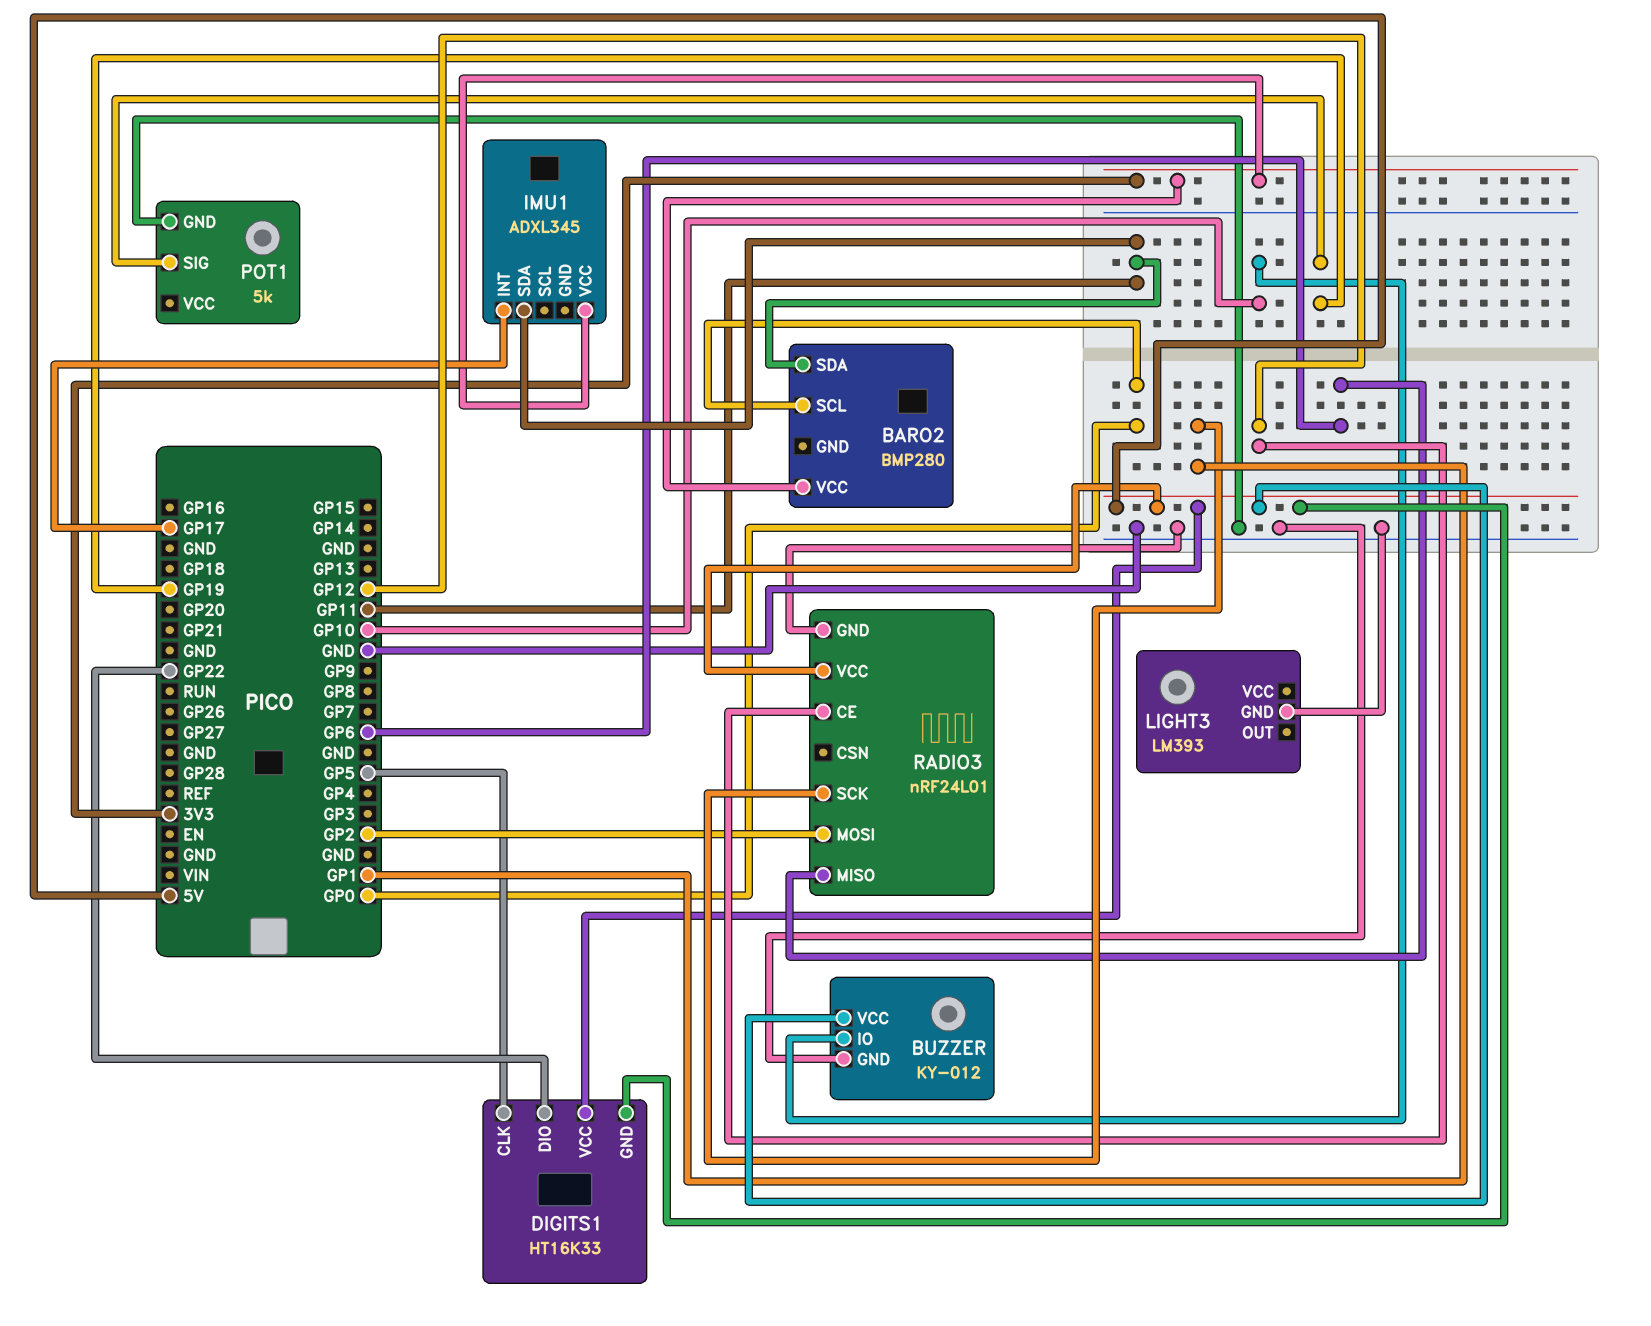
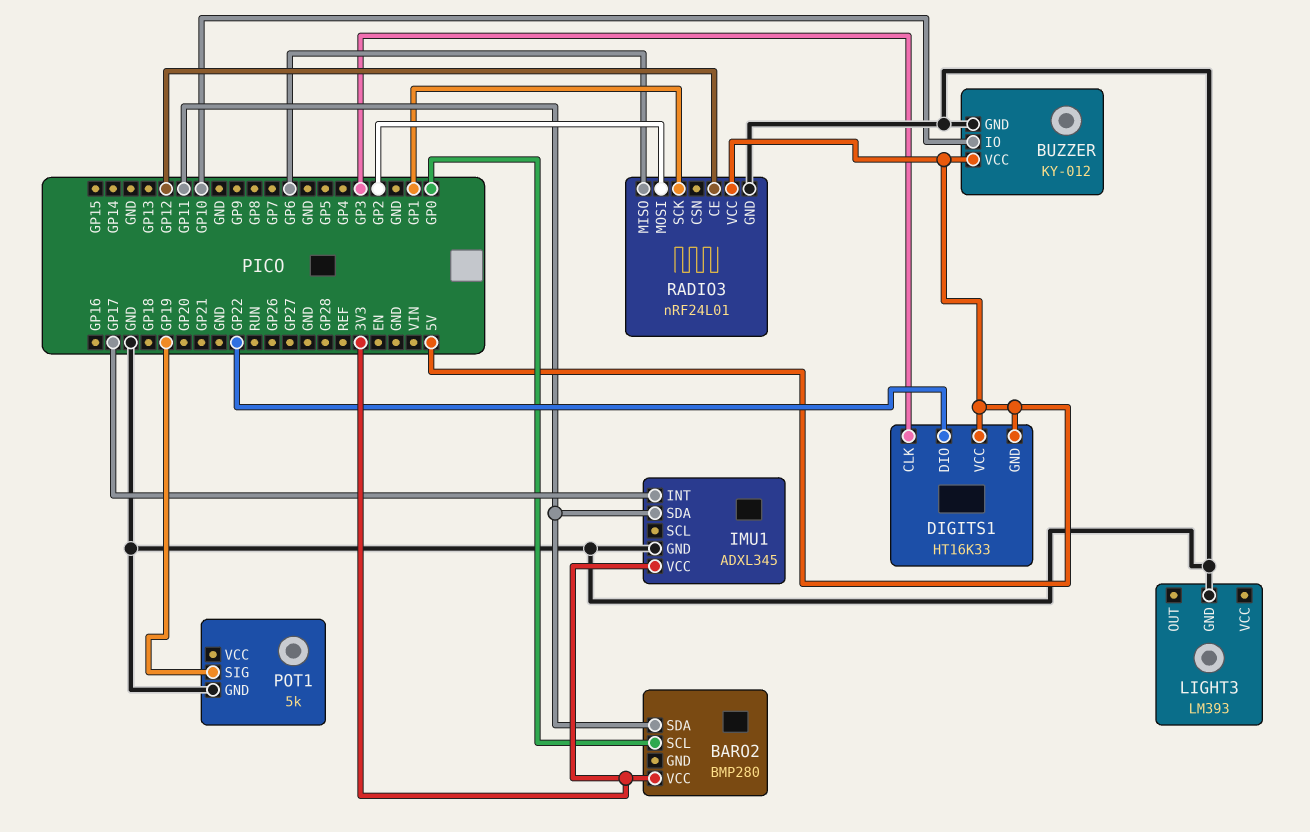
DIGITS1 pin CLK: GP5 -> GP3
IMU1 pin GND: none -> GND

